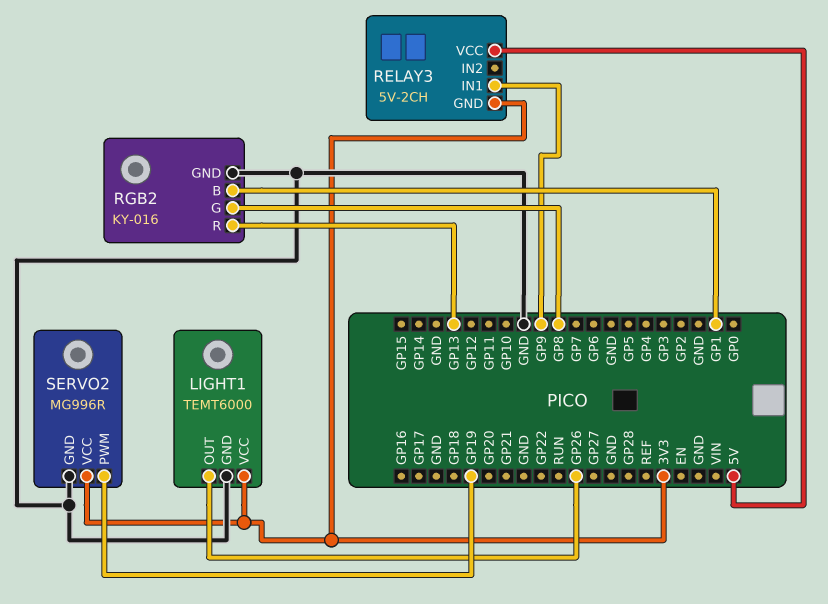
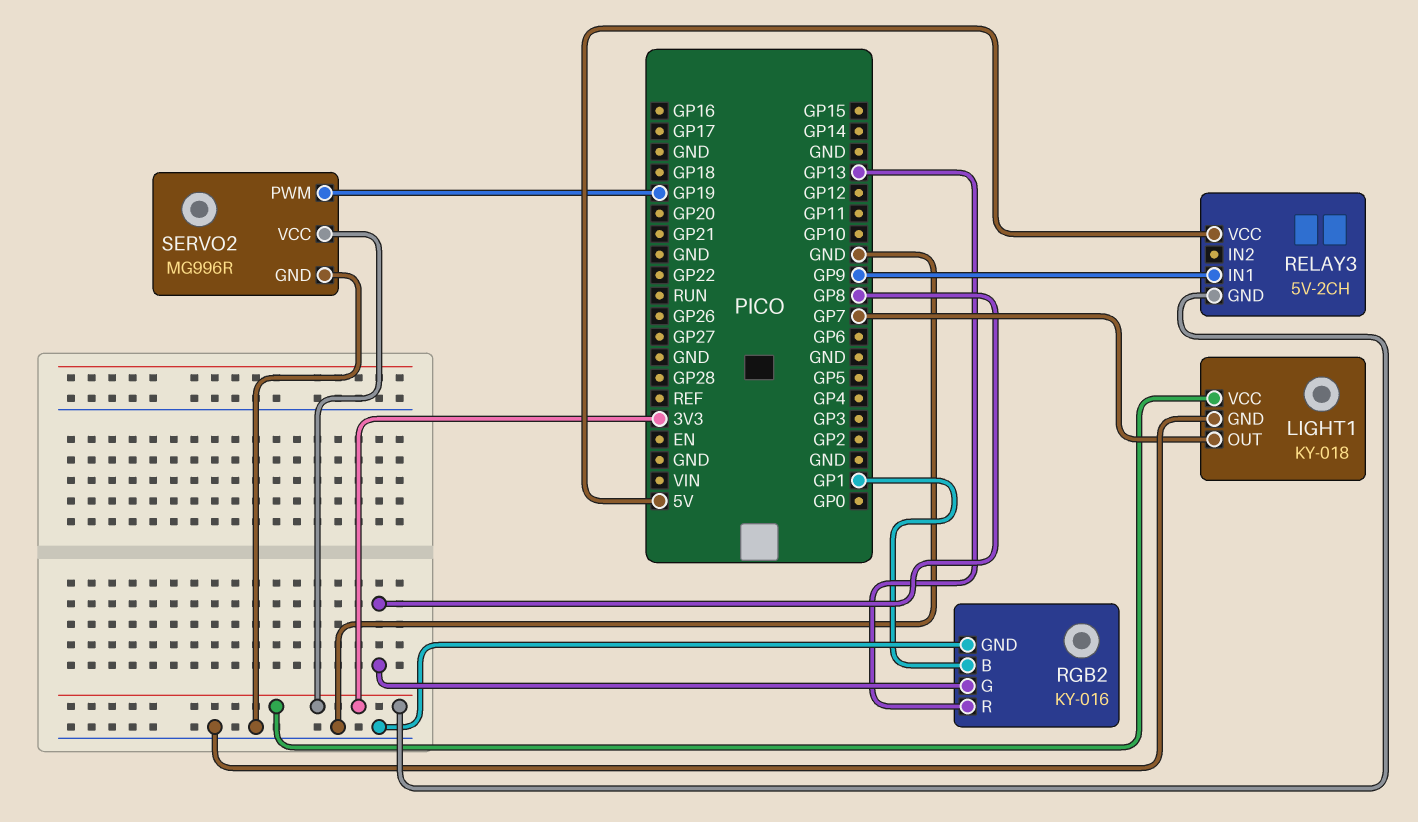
LIGHT1: TEMT6000 -> KY-018
LIGHT1 pin OUT: GP26 -> GP7

